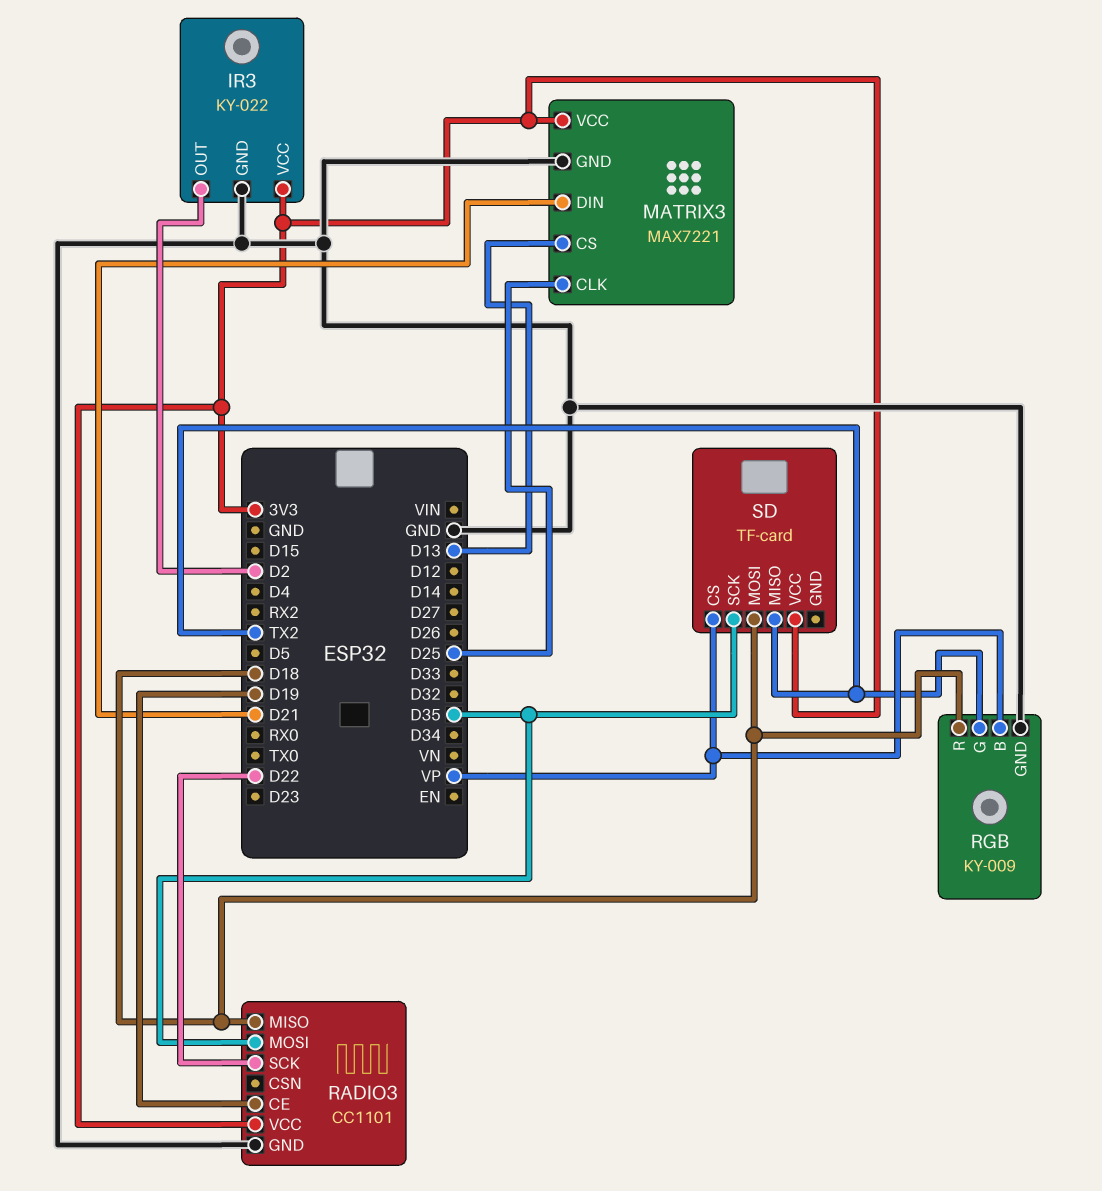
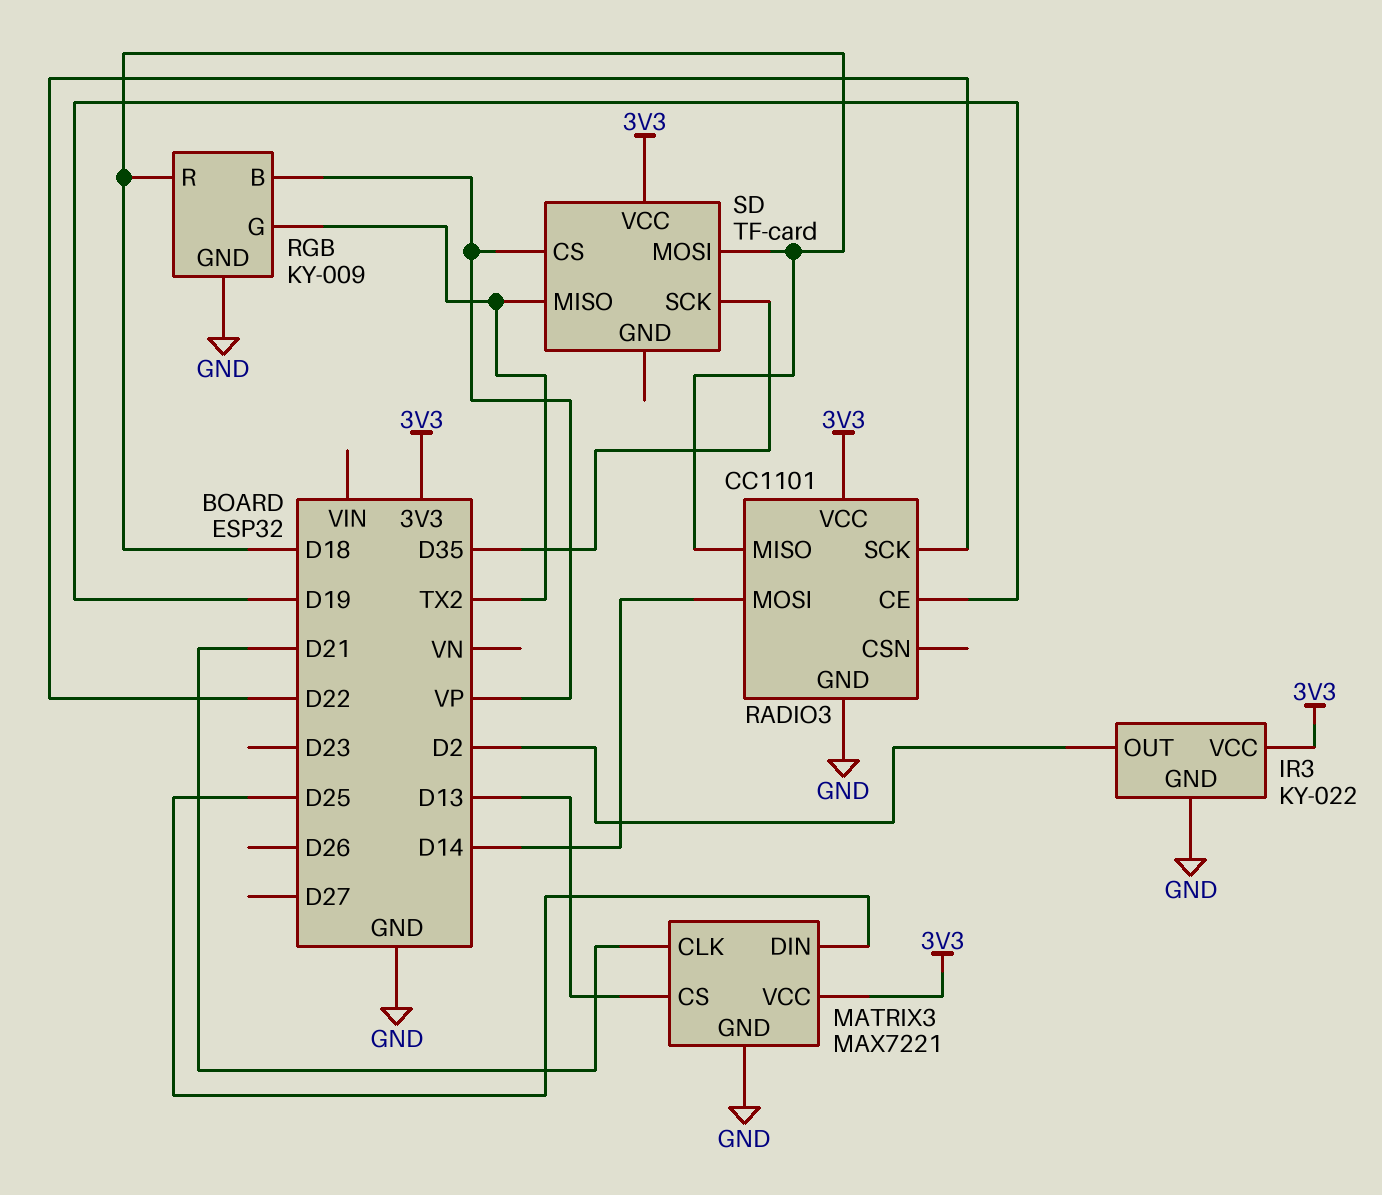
MATRIX3 pin CLK: D25 -> D21
MATRIX3 pin DIN: D21 -> D25
RADIO3 pin MOSI: D35 -> D14

